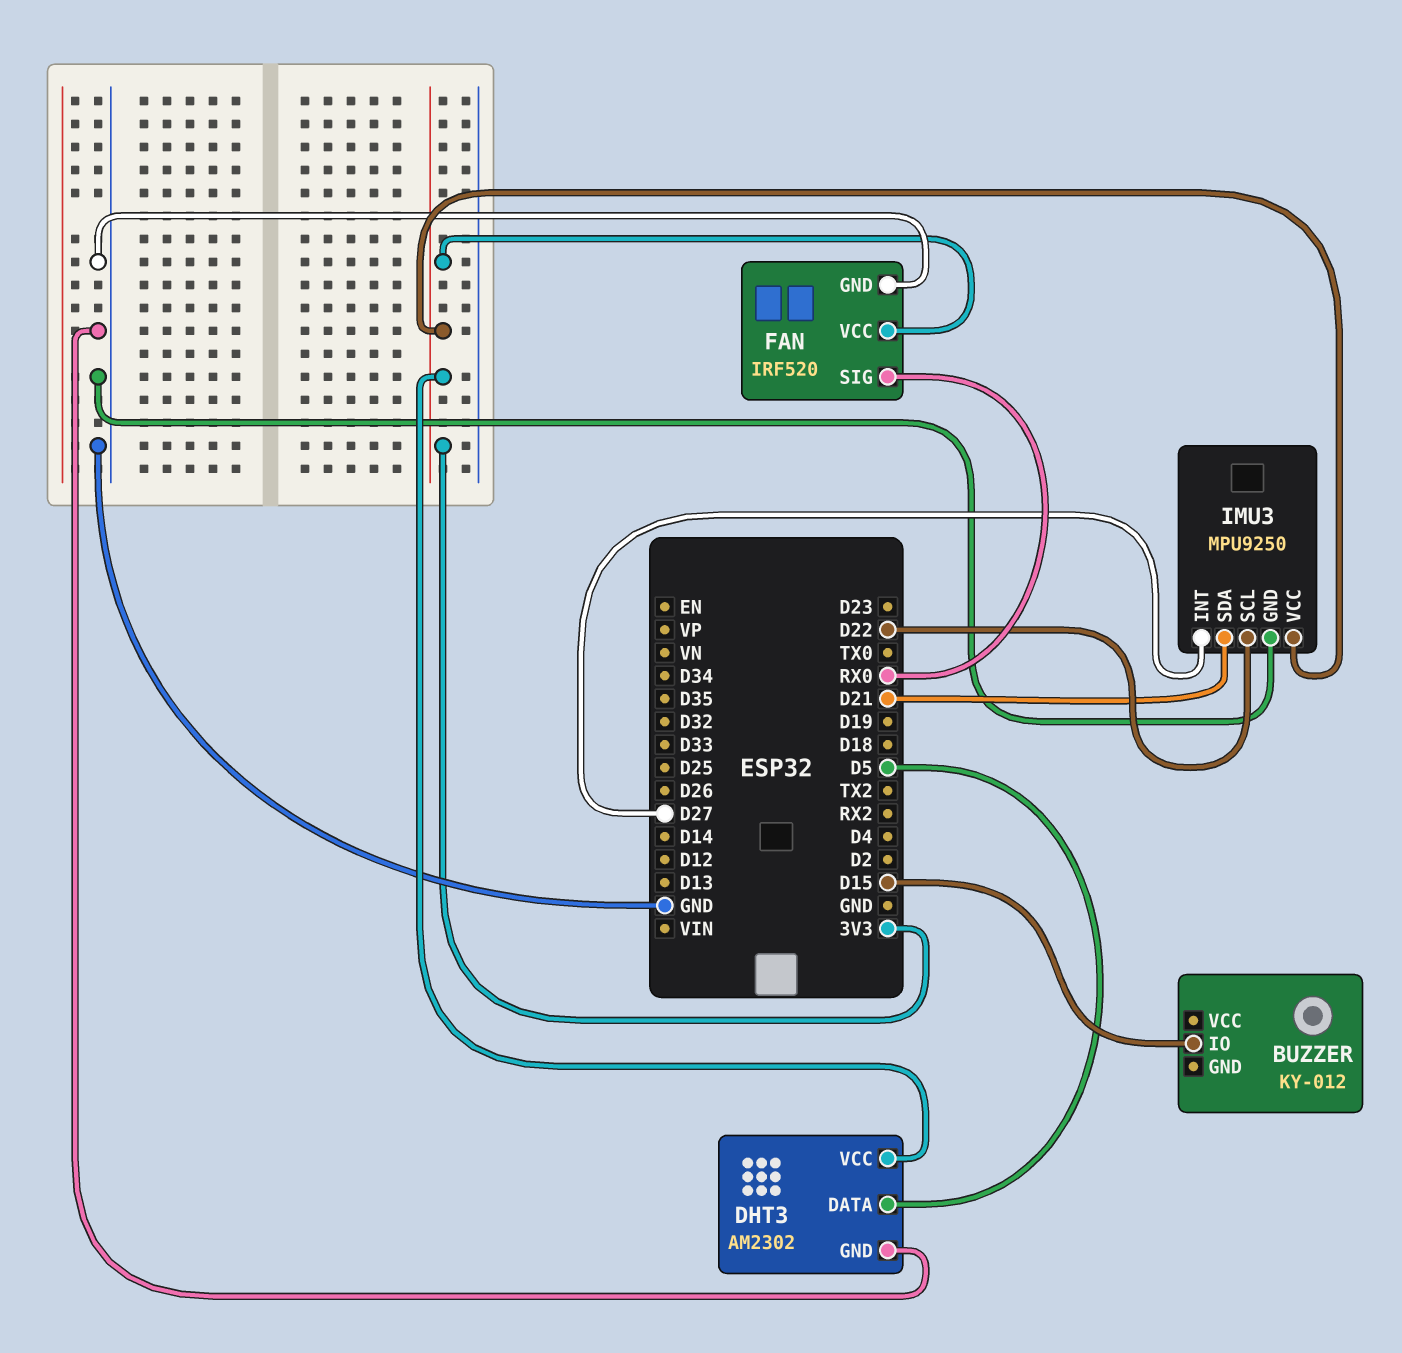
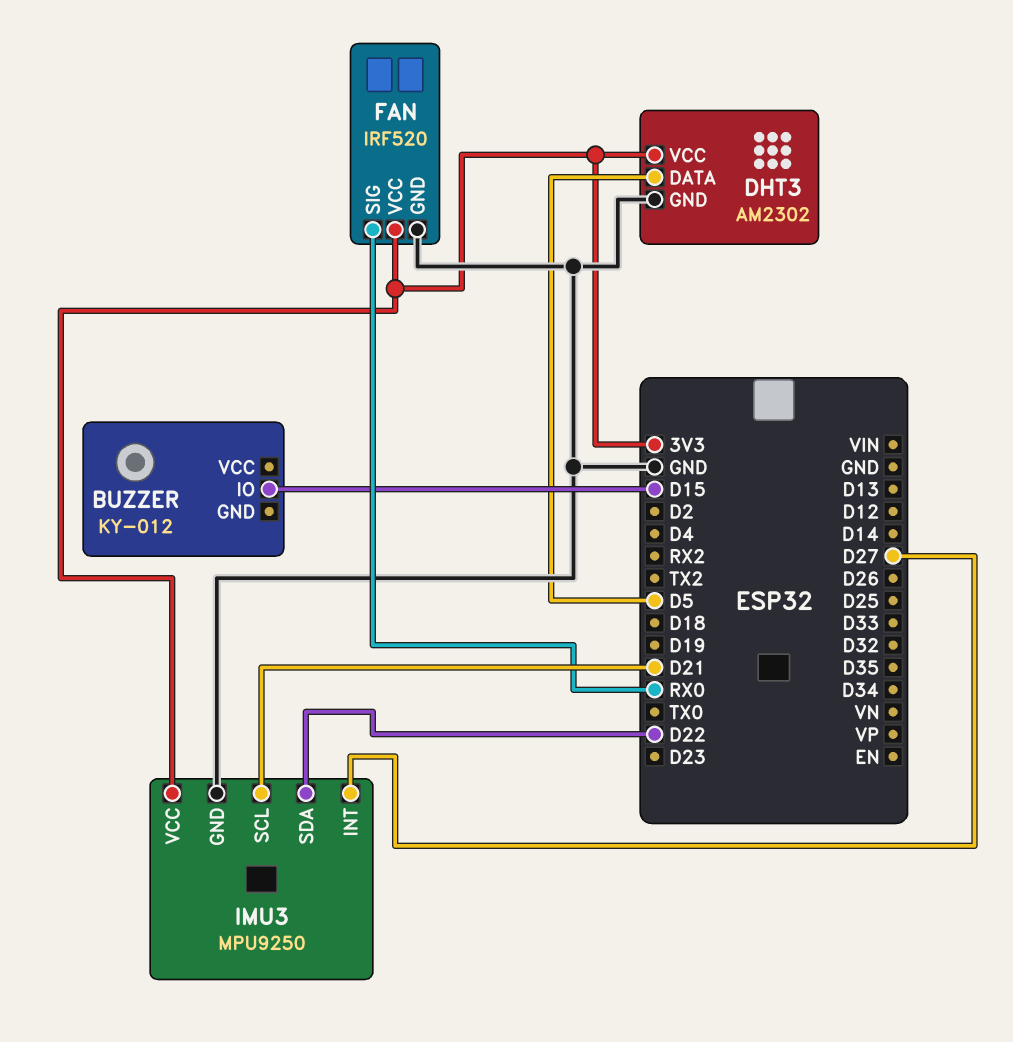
IMU3 pin SCL: D22 -> D21
IMU3 pin SDA: D21 -> D22

